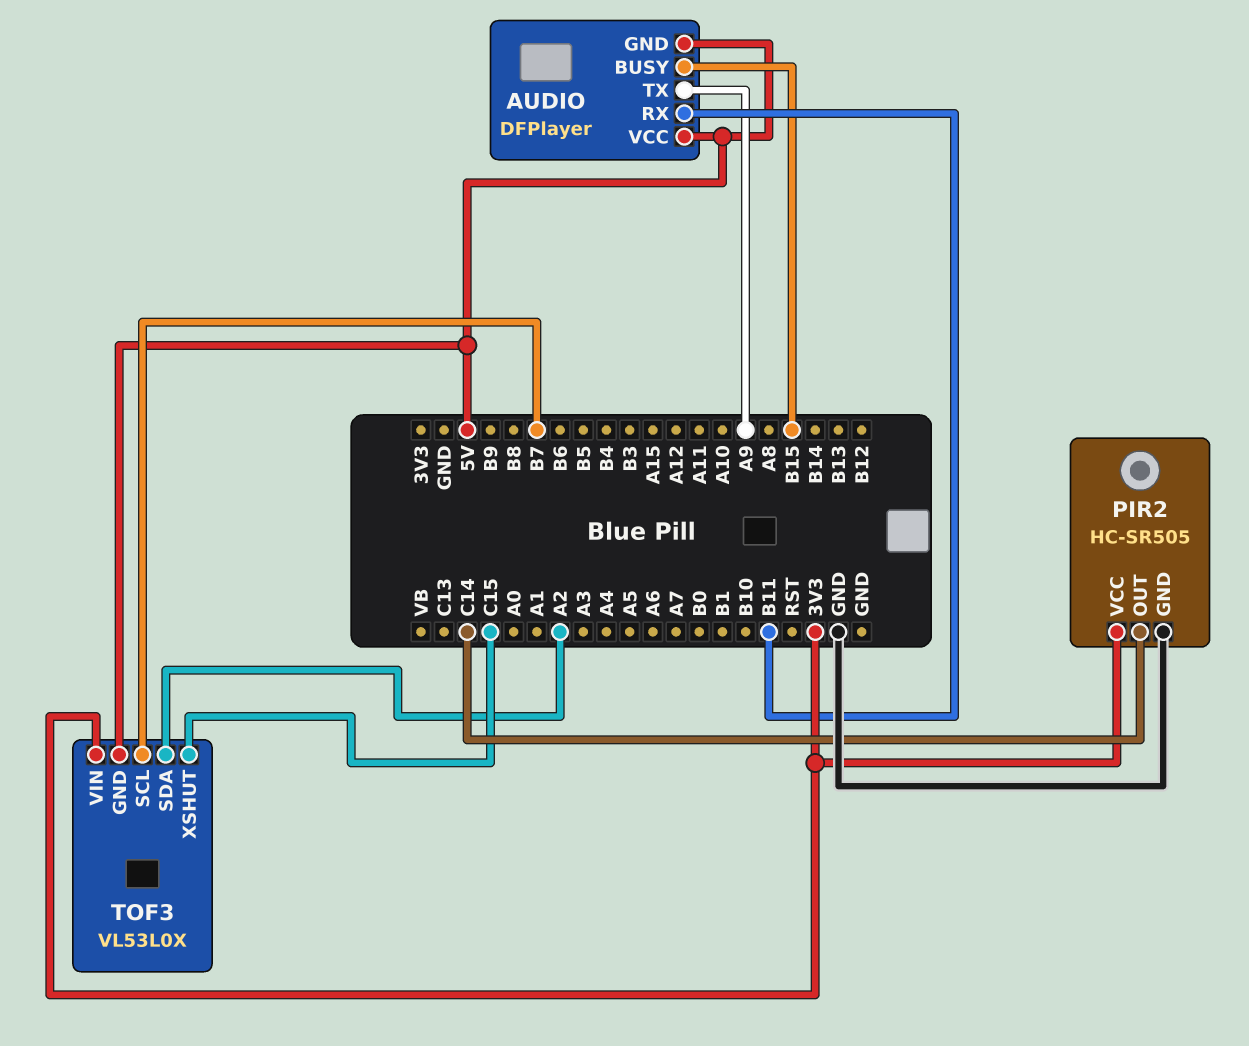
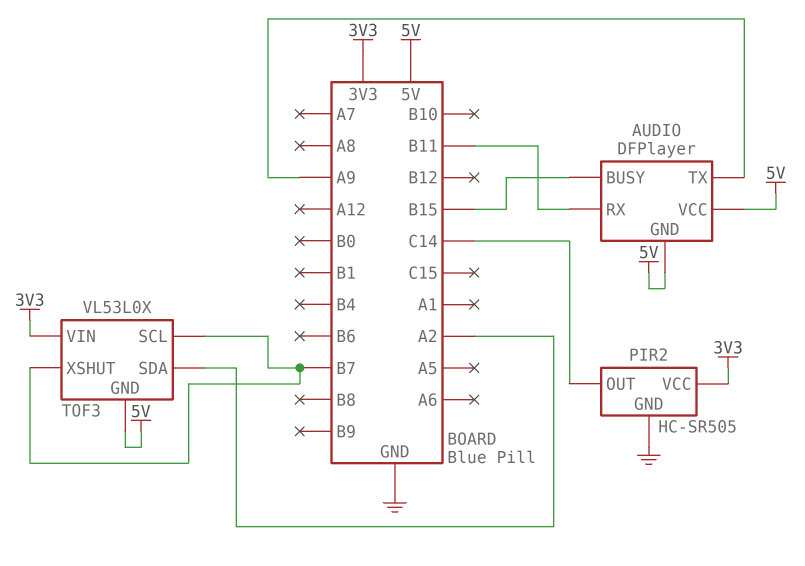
TOF3 pin XSHUT: C15 -> B7

